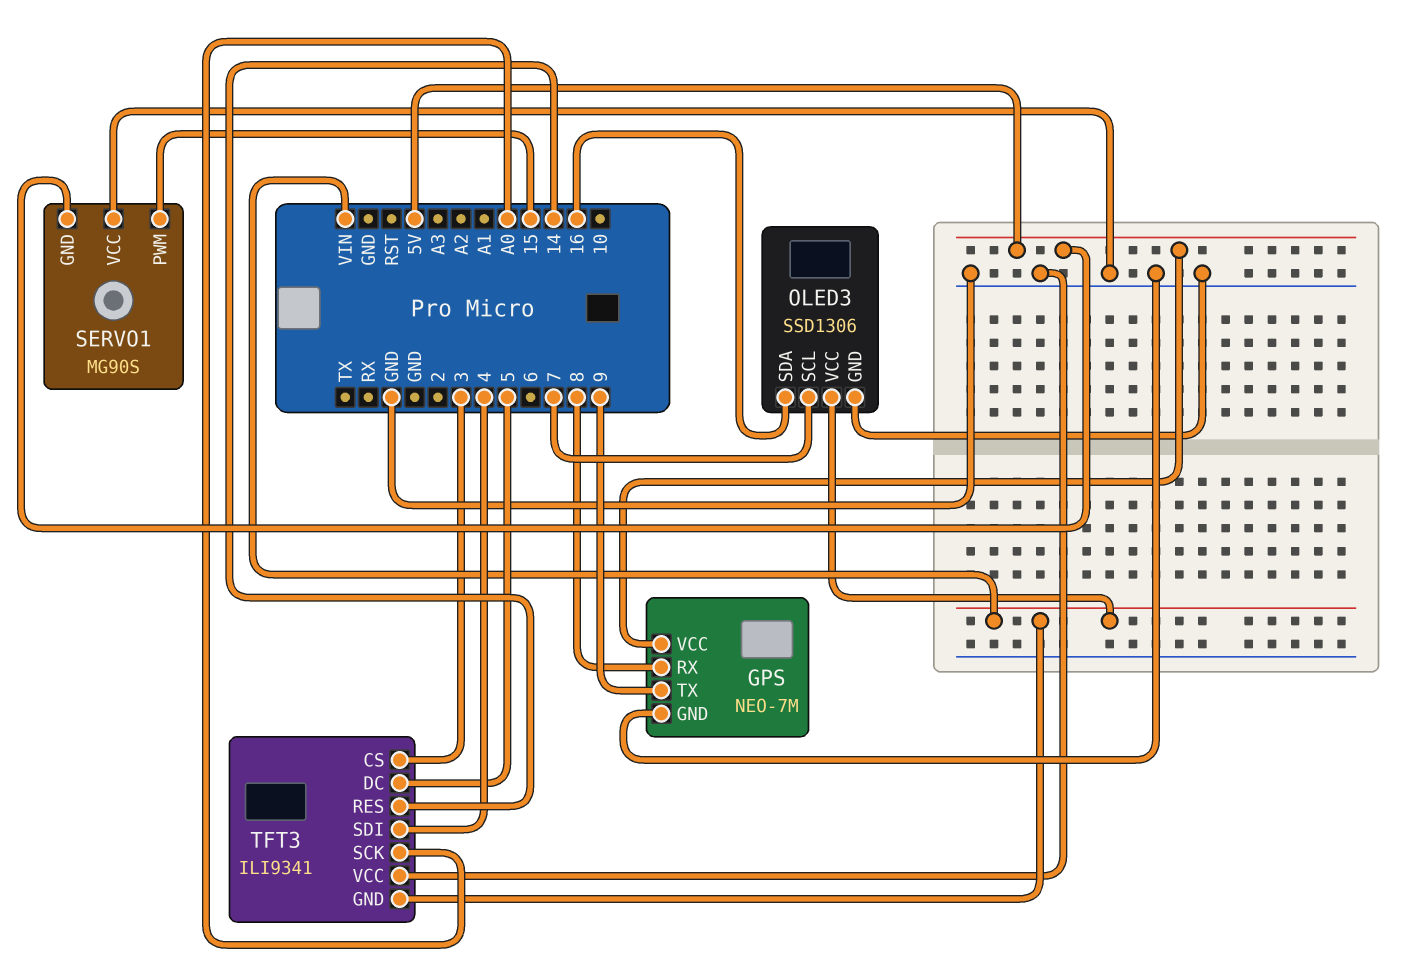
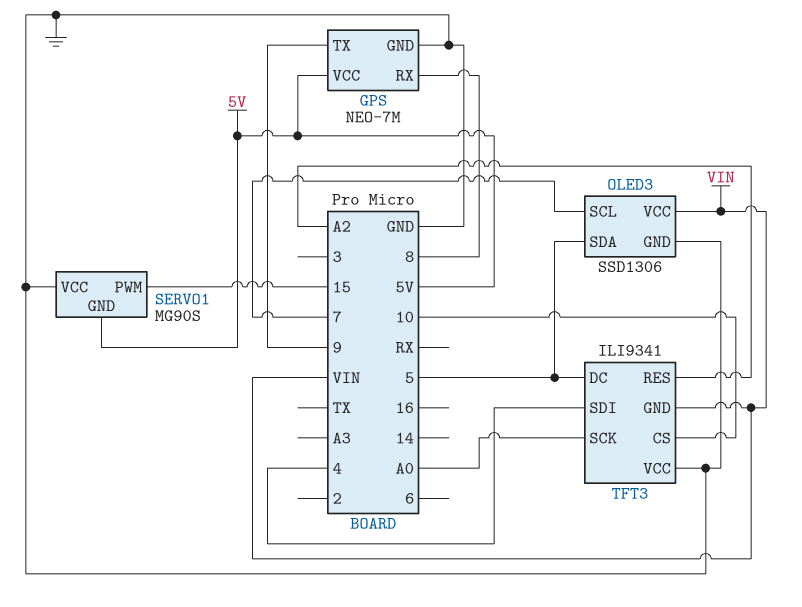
OLED3 pin SDA: 16 -> 5
TFT3 pin CS: 3 -> 10
TFT3 pin RES: 14 -> A2

